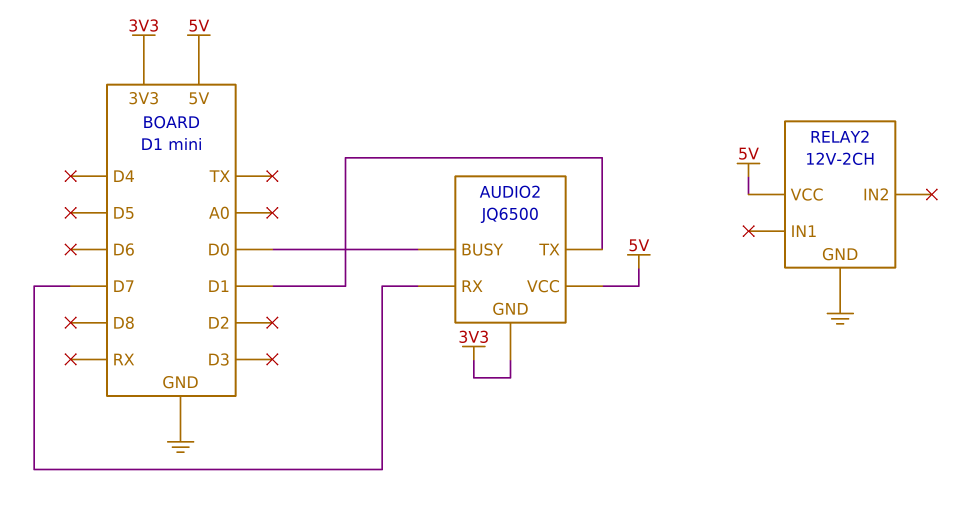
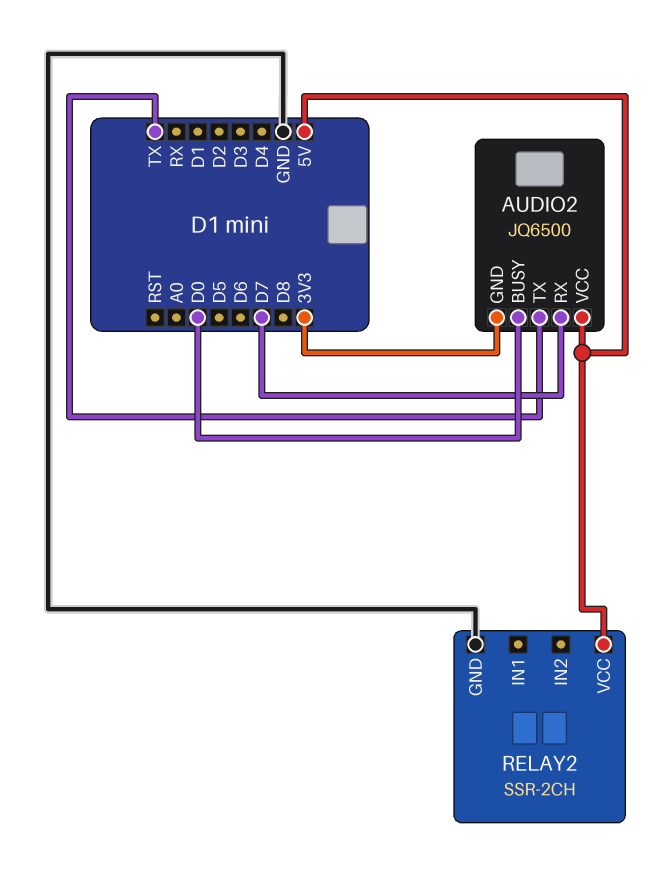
AUDIO2 pin TX: D1 -> TX
RELAY2: 12V-2CH -> SSR-2CH

